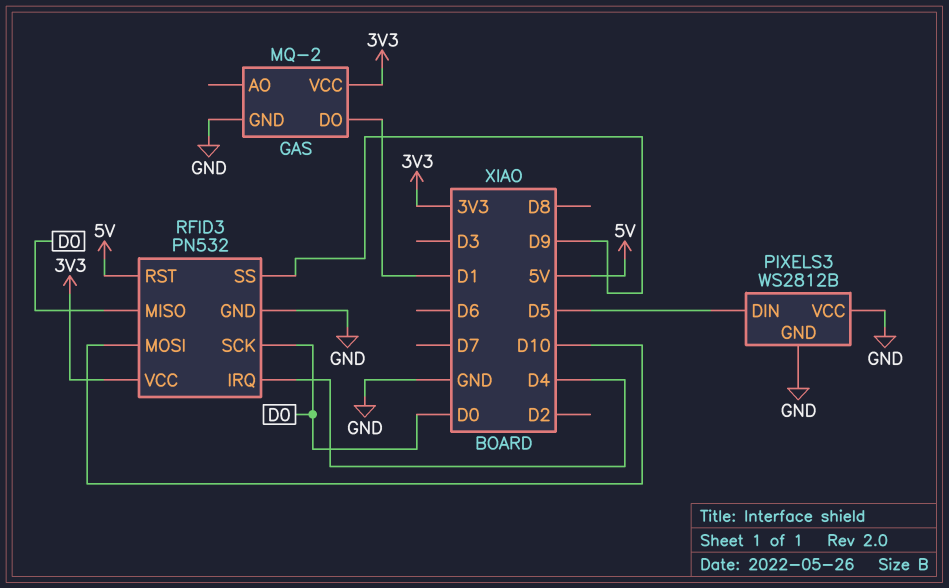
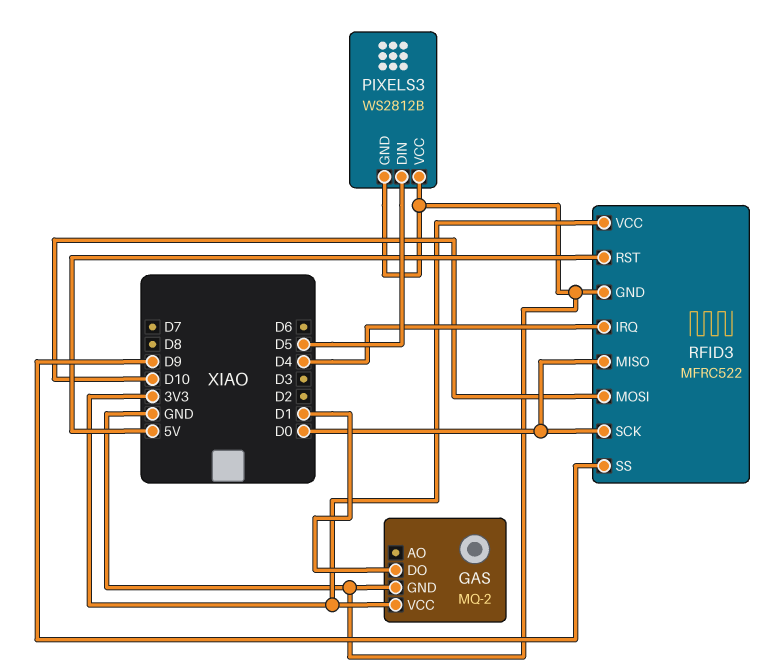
RFID3: PN532 -> MFRC522

